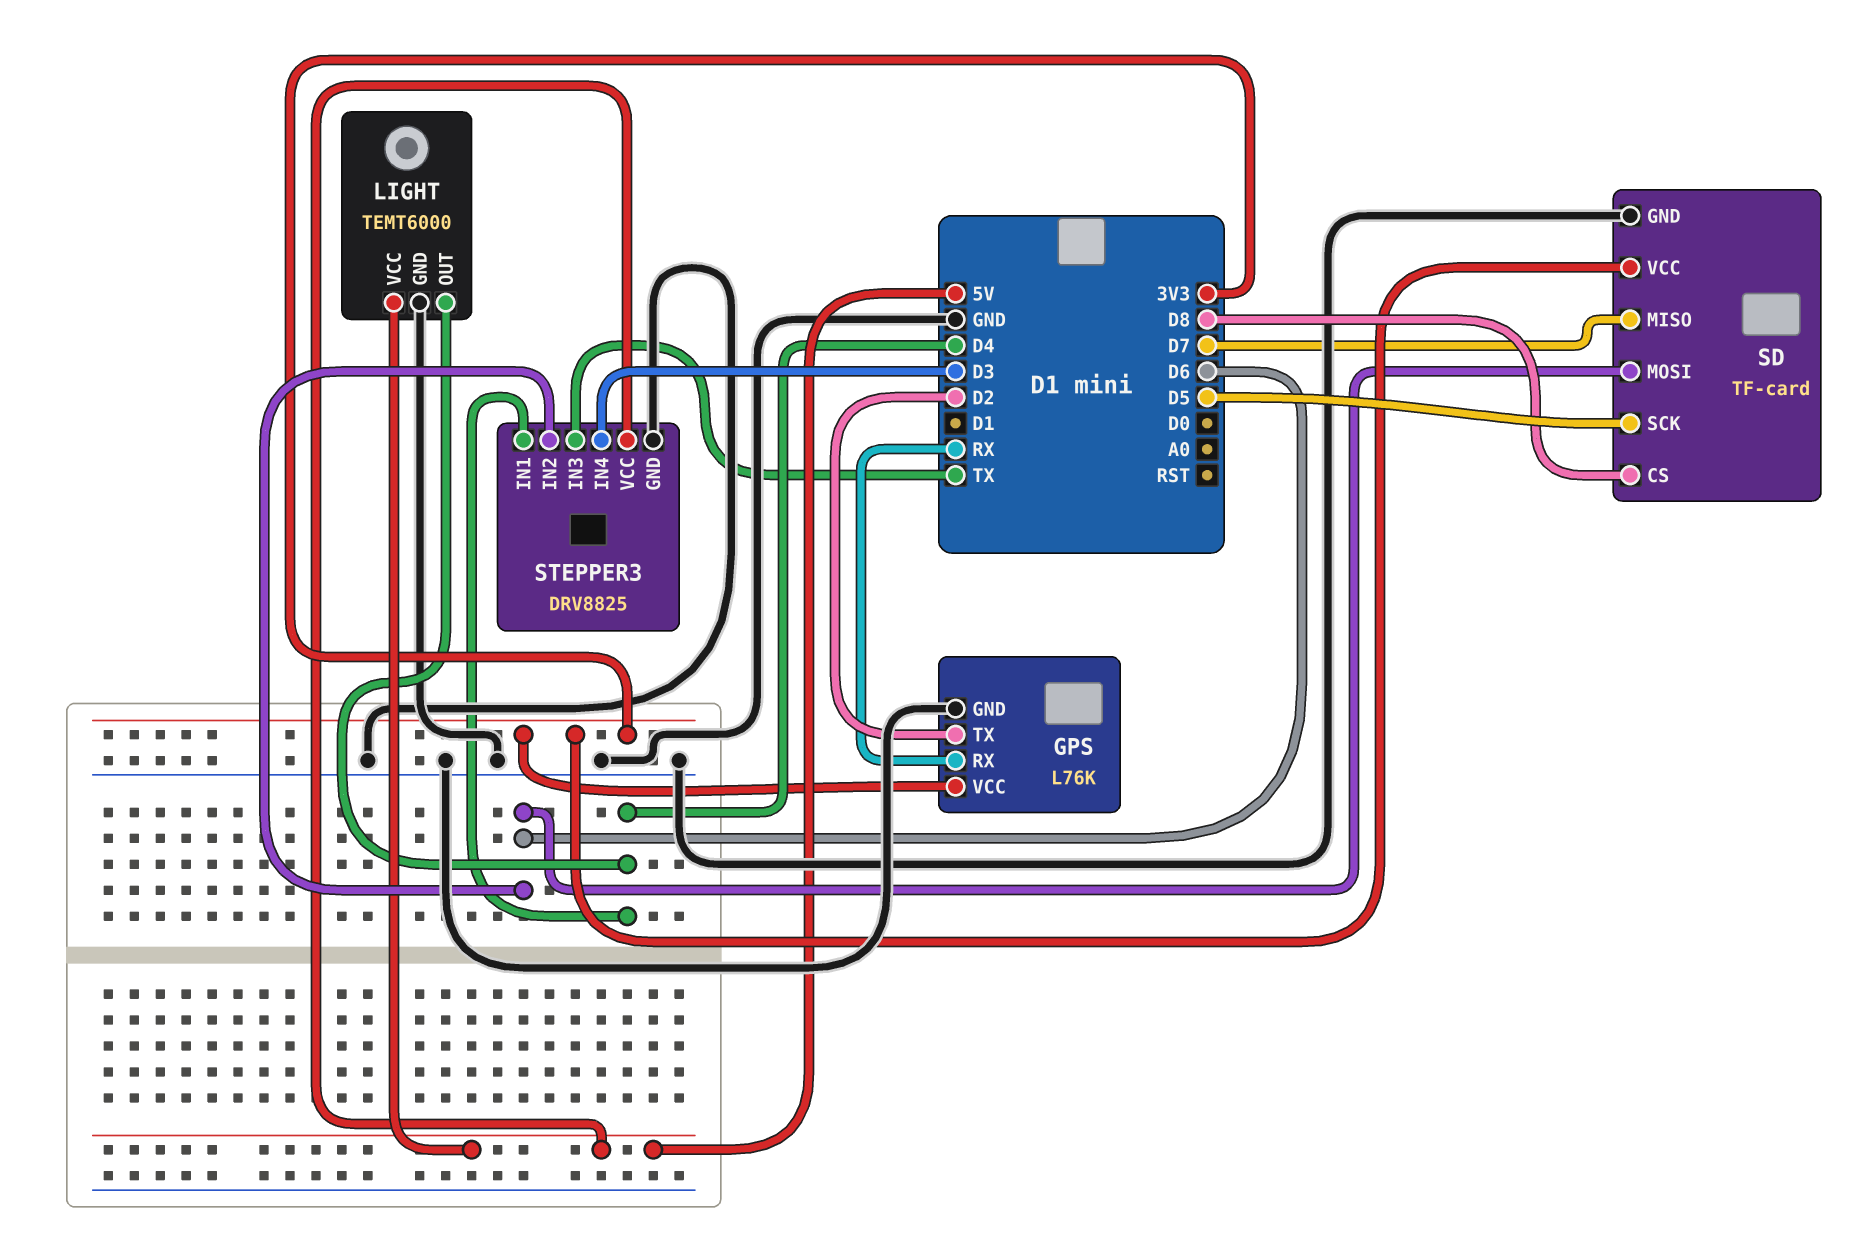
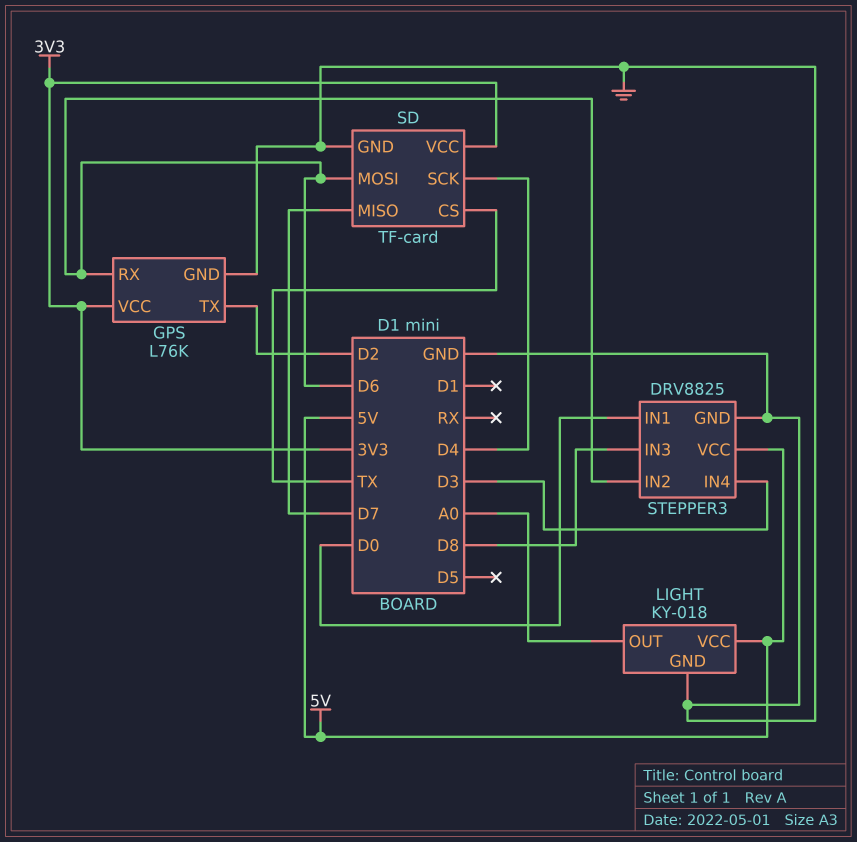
GPS pin RX: RX -> D6
LIGHT: TEMT6000 -> KY-018
LIGHT pin OUT: D4 -> A0
SD pin CS: D8 -> TX
SD pin SCK: D5 -> D4
STEPPER3 pin IN1: D4 -> D0
STEPPER3 pin IN3: TX -> D8

